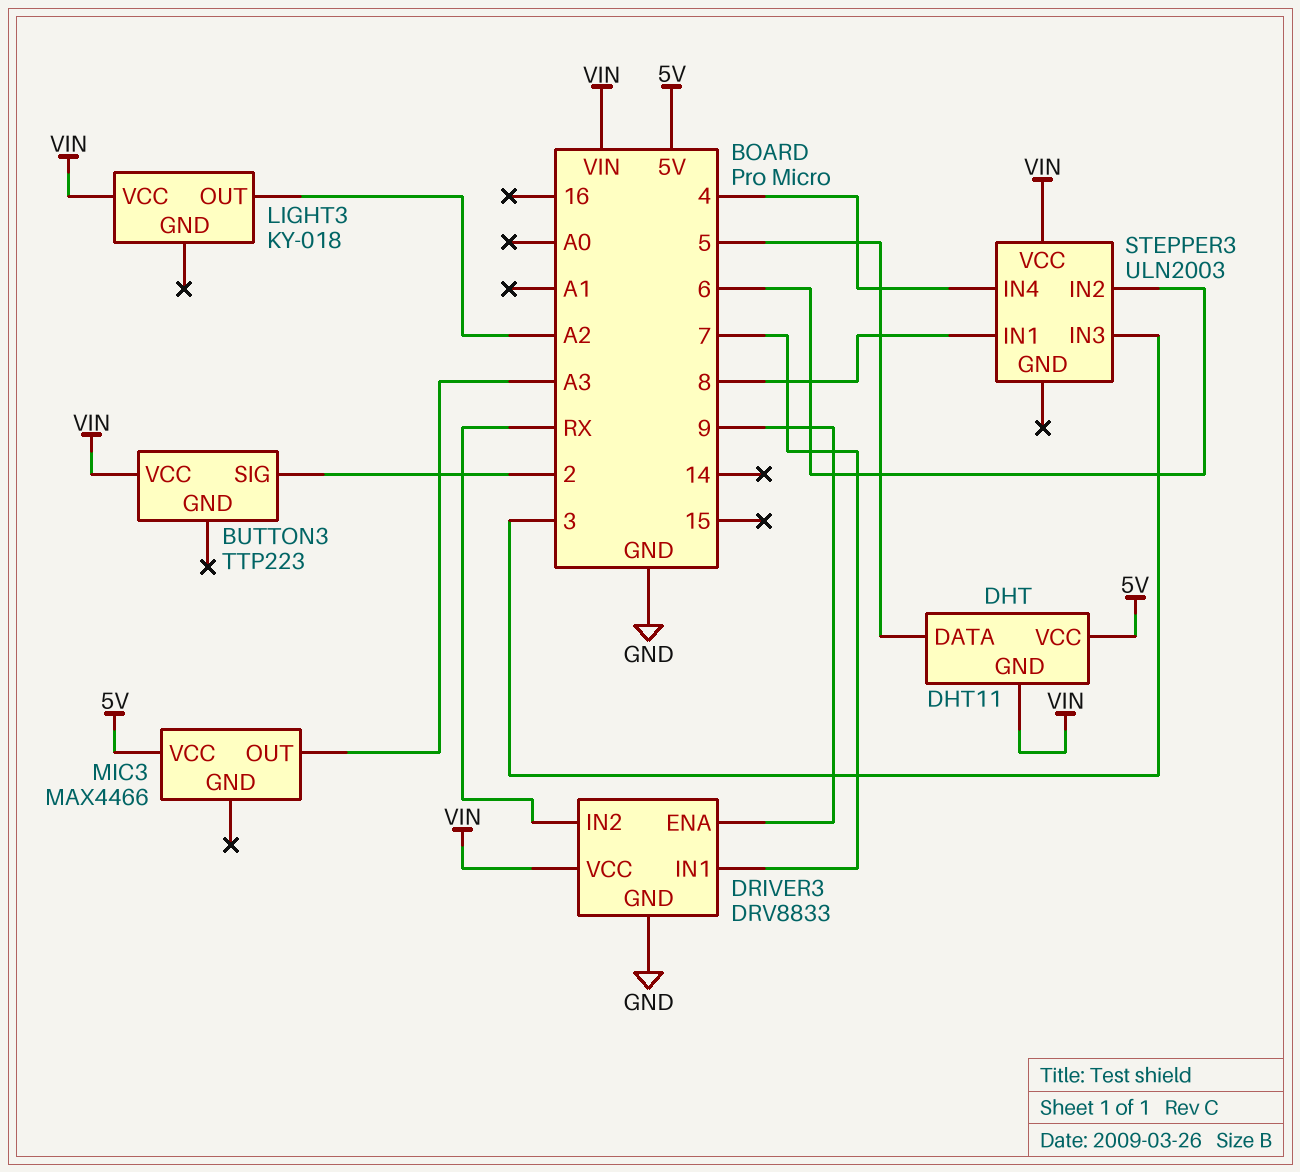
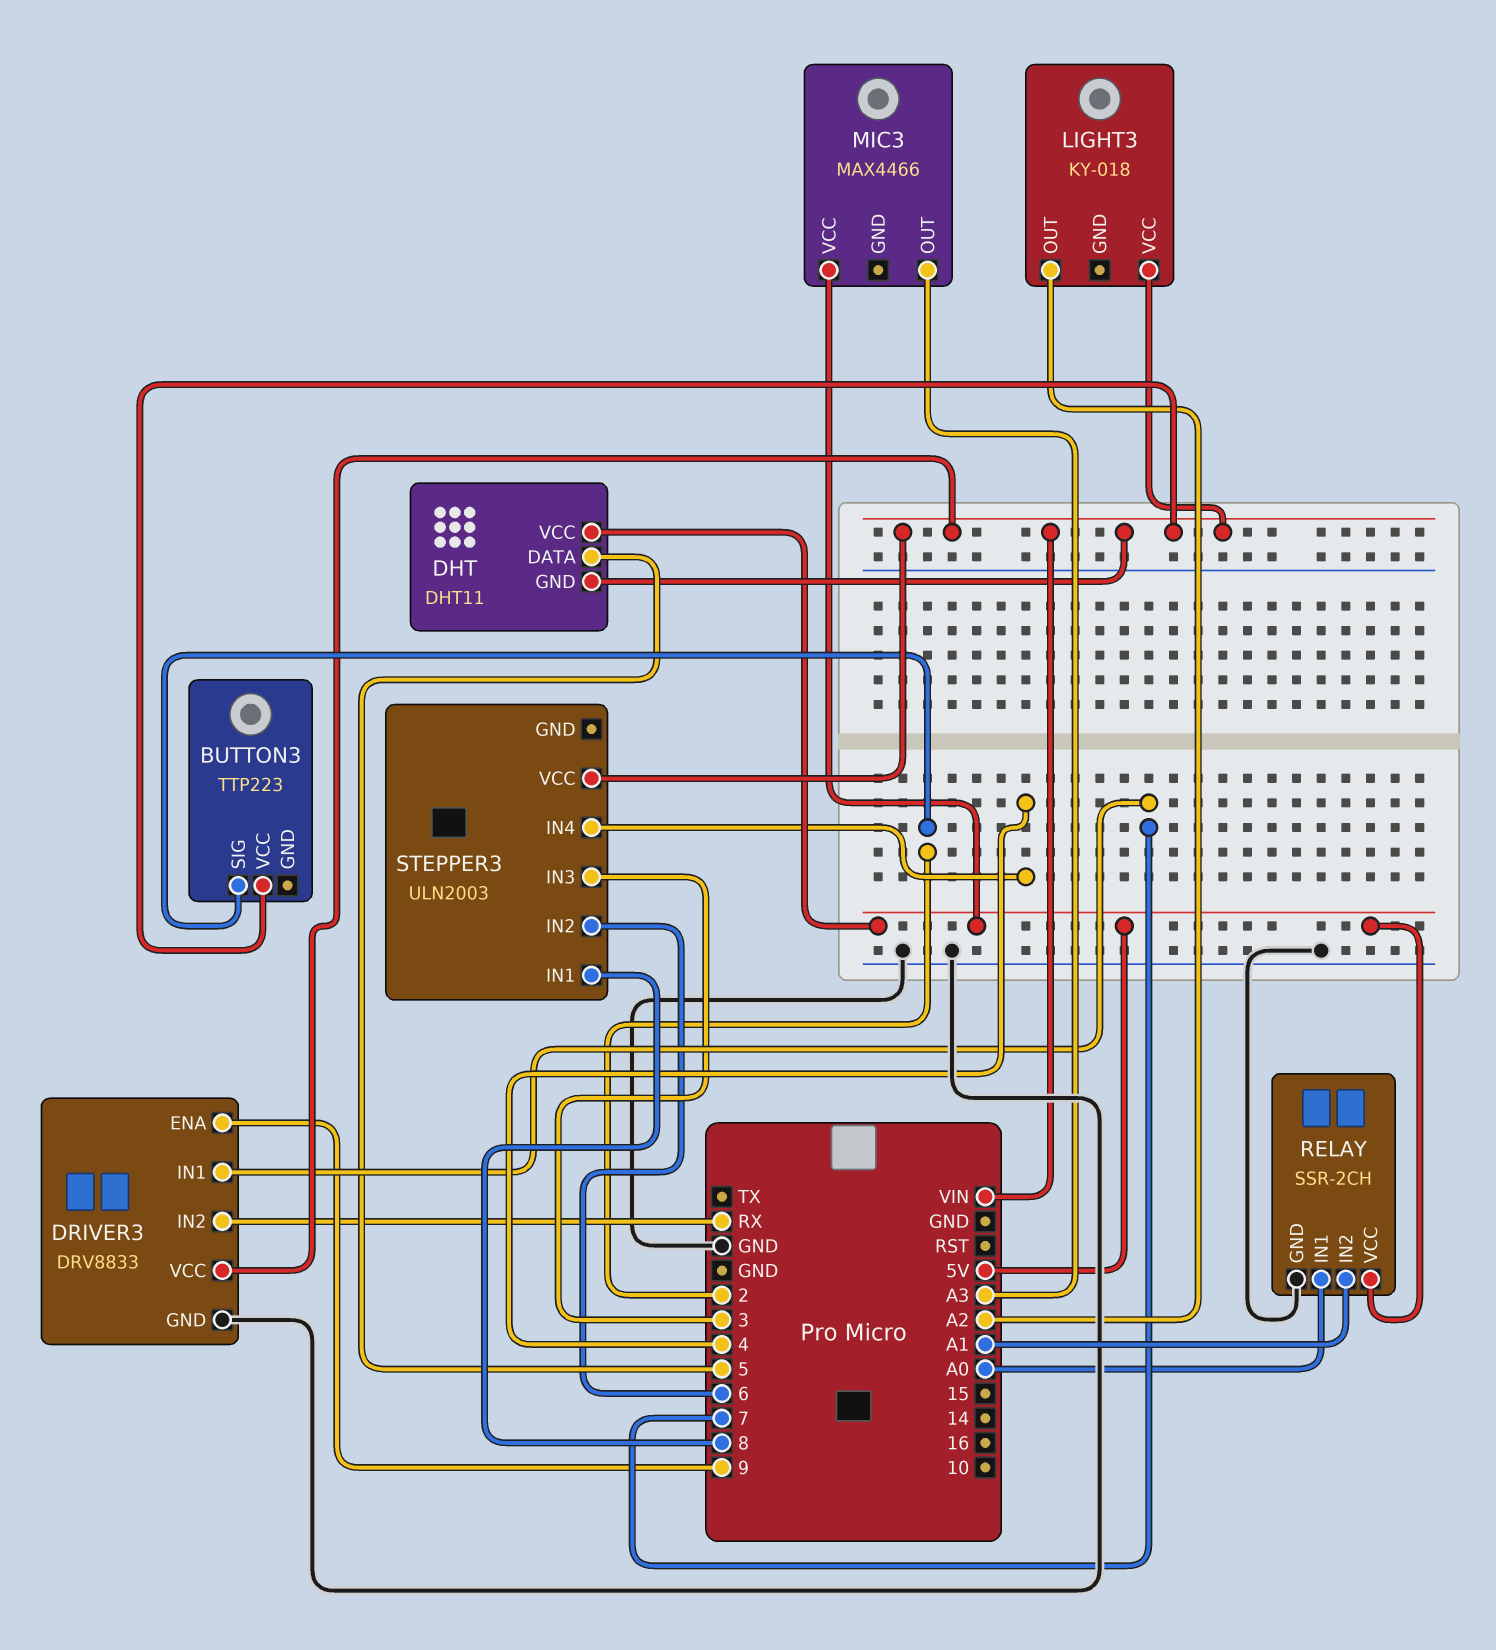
RELAY: none -> SSR-2CH
RELAY pin GND: none -> GND
RELAY pin IN1: none -> A0
RELAY pin IN2: none -> A1
RELAY pin VCC: none -> 5V

